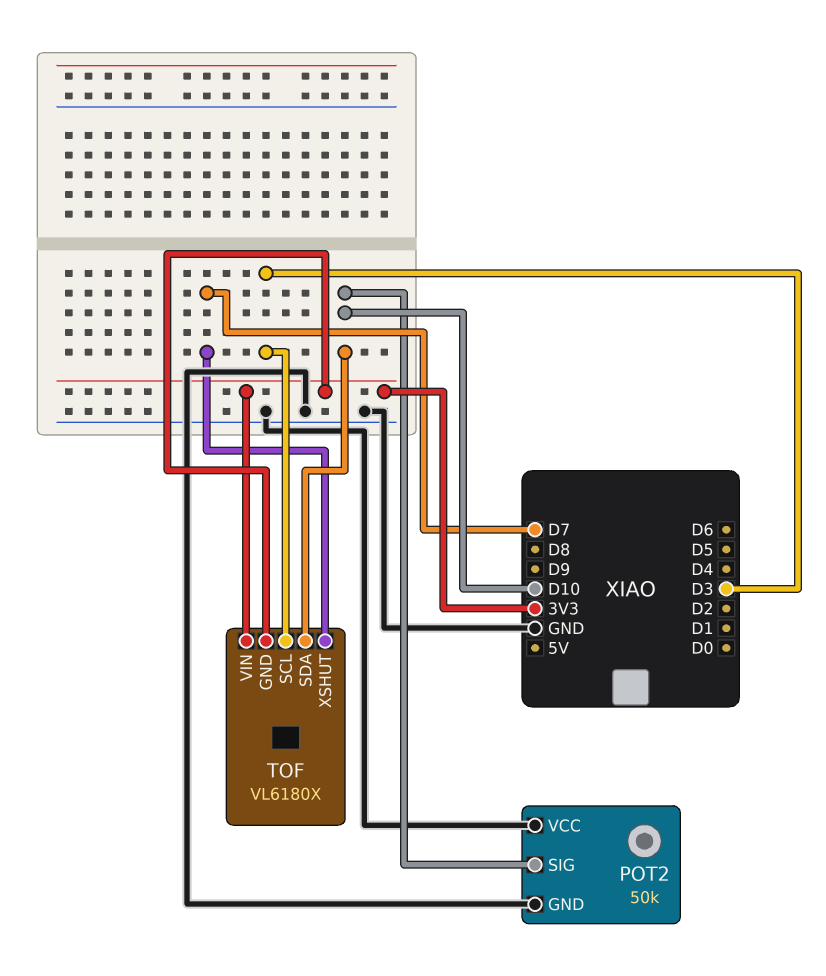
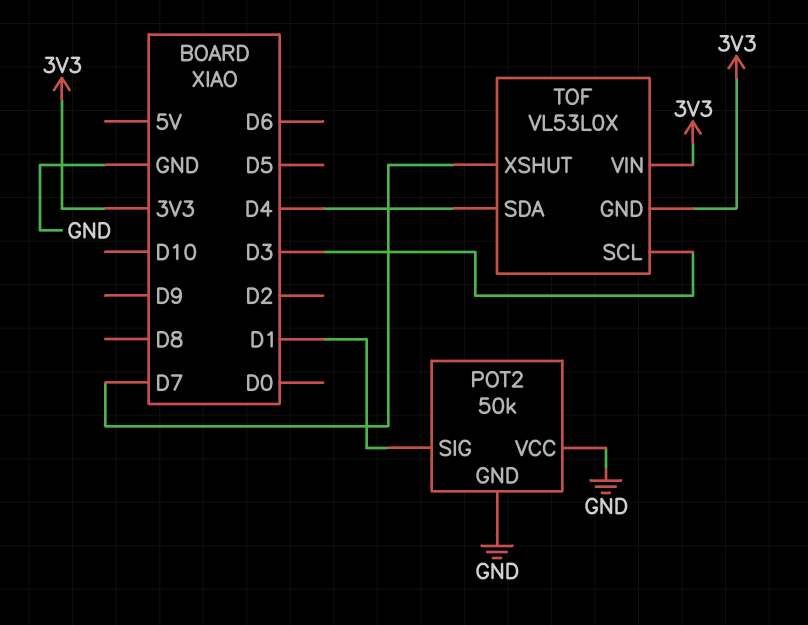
POT2 pin SIG: D10 -> D1
TOF: VL6180X -> VL53L0X
TOF pin SDA: D10 -> D4

